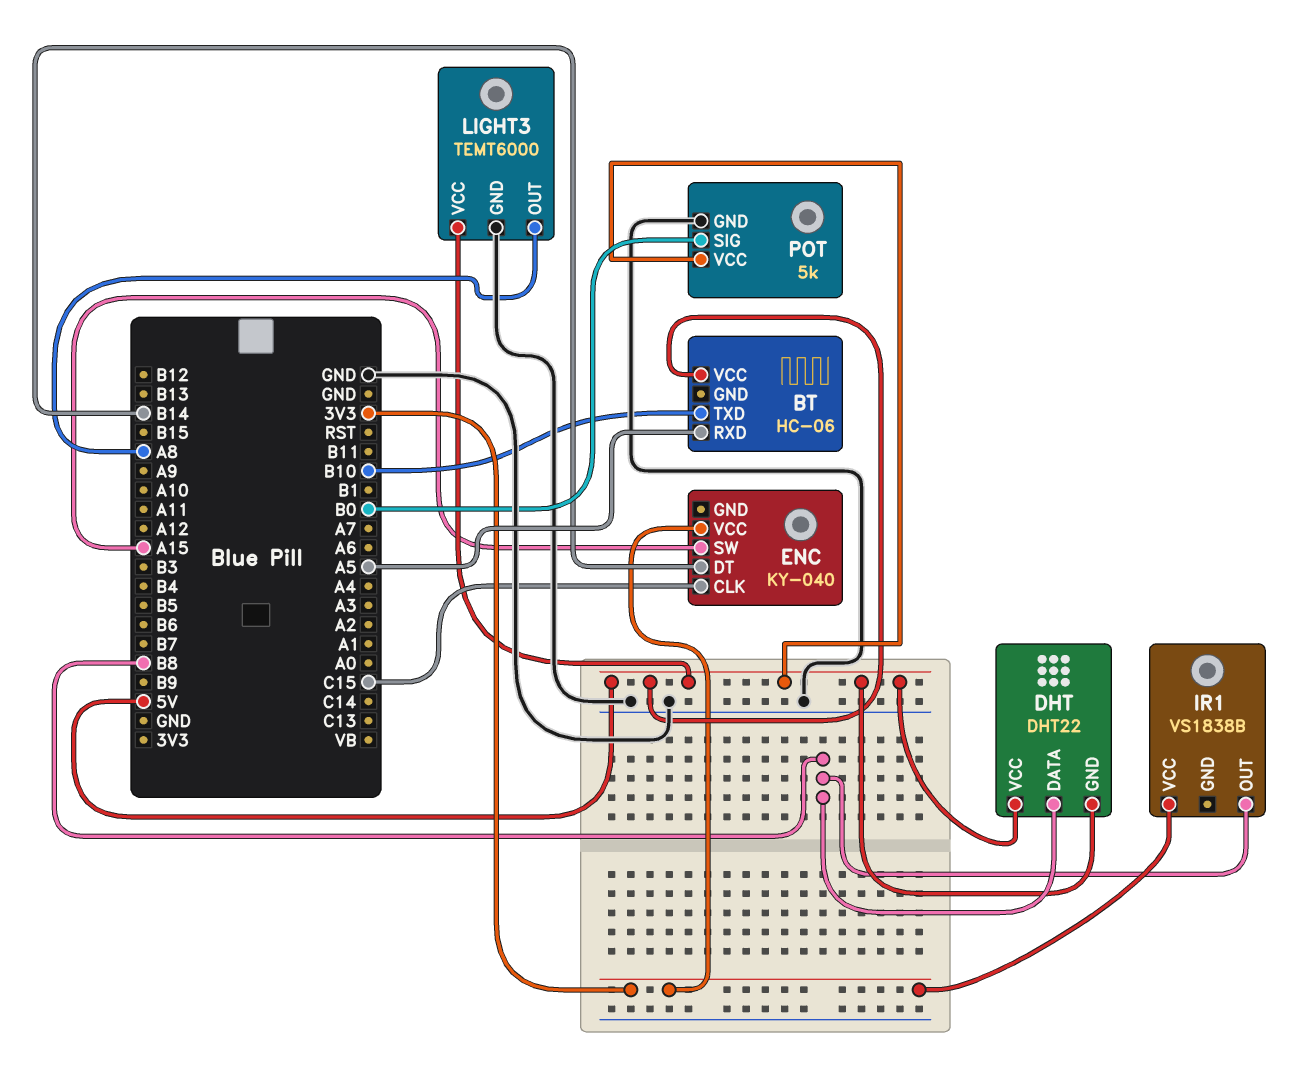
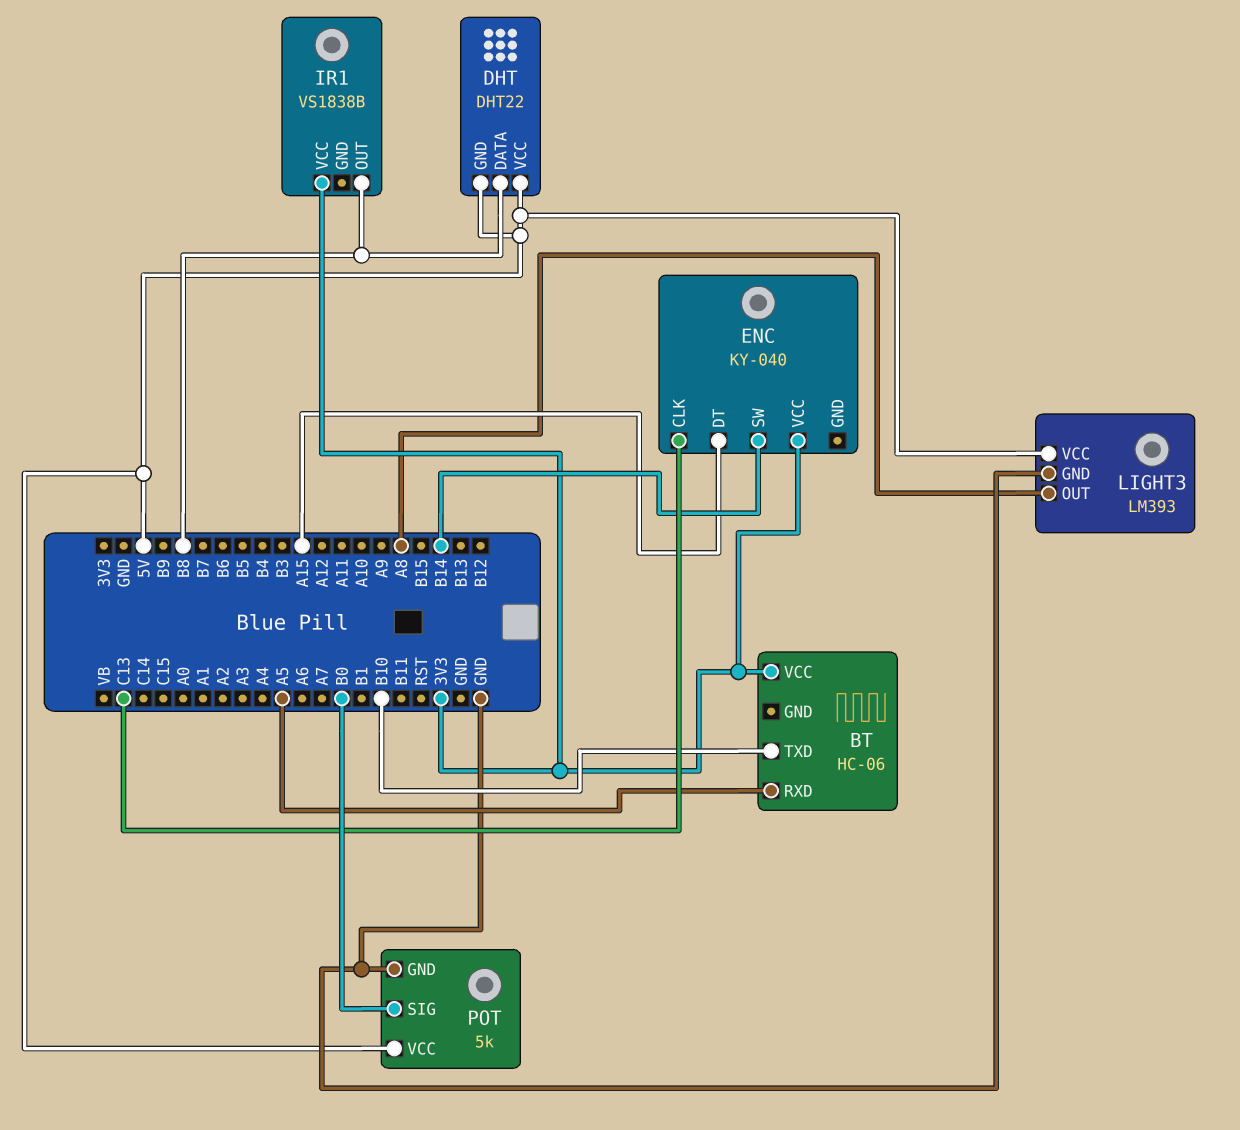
BT pin VCC: 5V -> 3V3
ENC pin CLK: C15 -> C13
ENC pin DT: B14 -> A15
ENC pin SW: A15 -> B14
LIGHT3: TEMT6000 -> LM393

